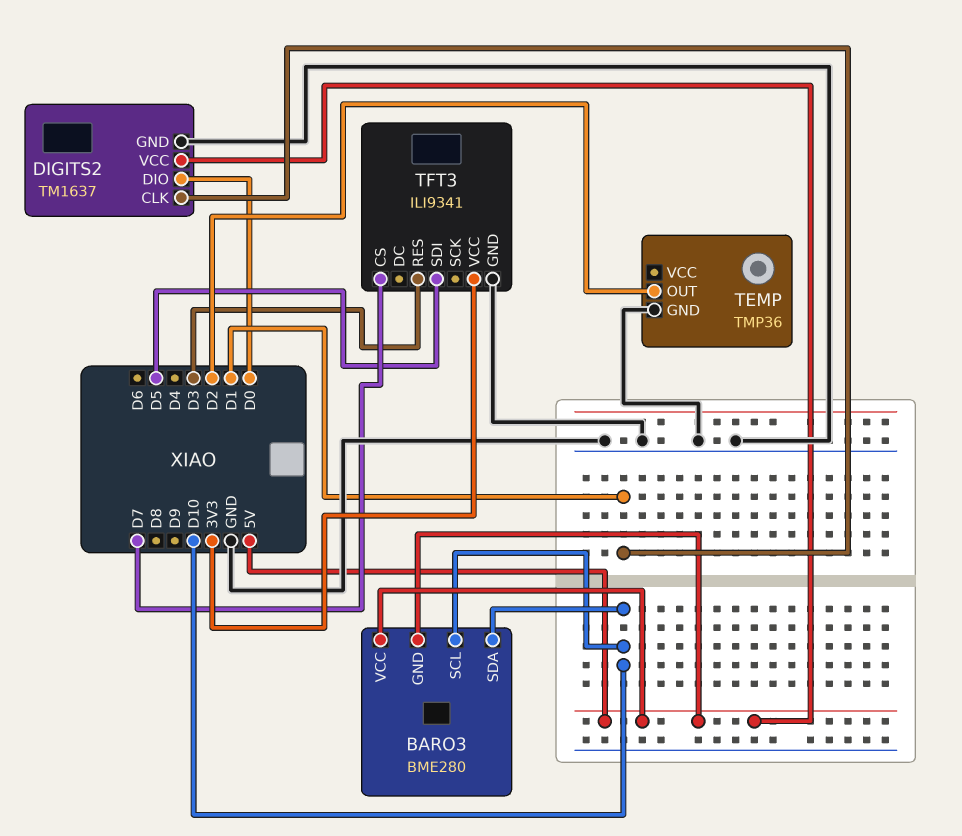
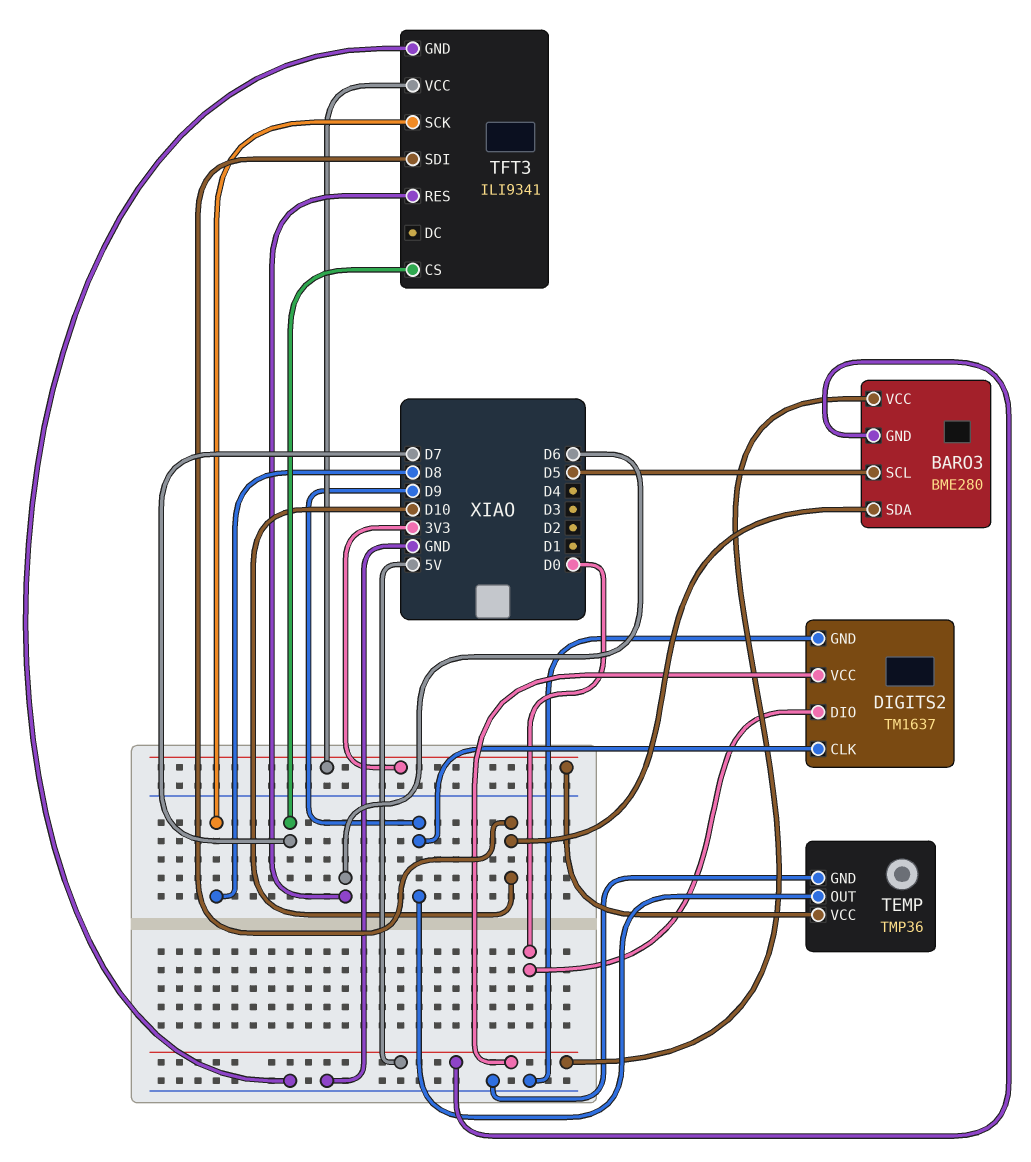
BARO3 pin SCL: D10 -> D5
DIGITS2 pin CLK: D1 -> D9
TEMP pin OUT: D2 -> D9
TEMP pin VCC: none -> 3V3
TFT3 pin RES: D3 -> D6
TFT3 pin SCK: none -> D8
TFT3 pin SDI: D5 -> D10

